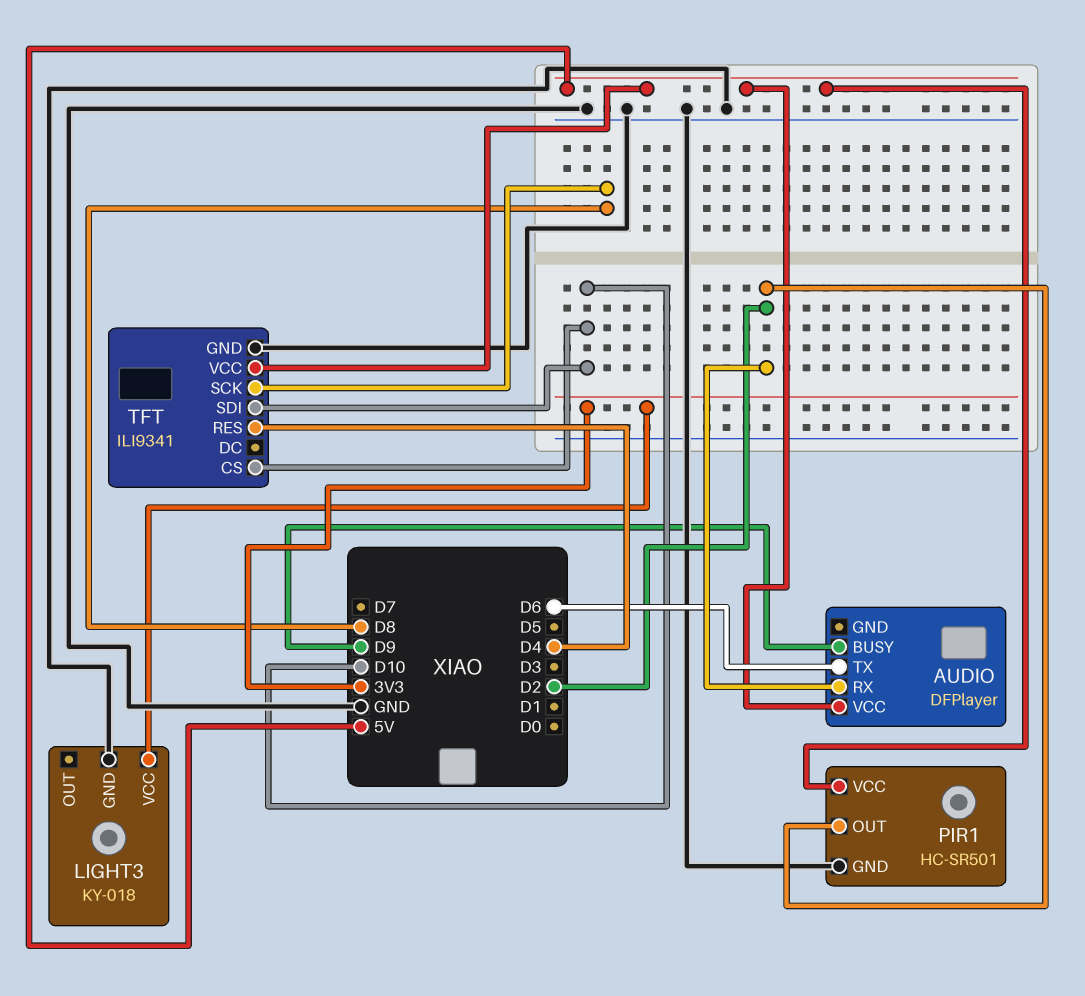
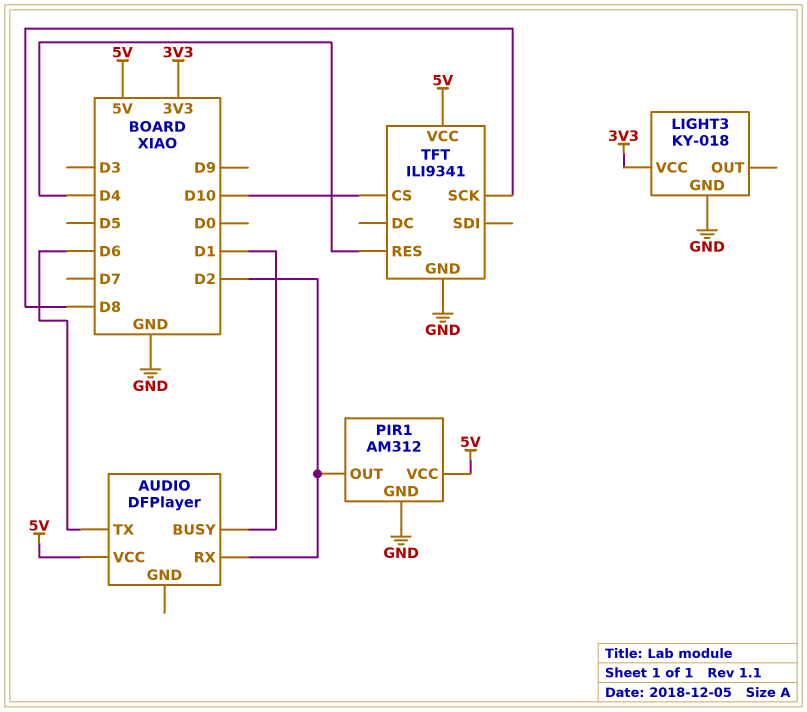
AUDIO pin BUSY: D9 -> D1
PIR1: HC-SR501 -> AM312
TFT pin SDI: D10 -> none

